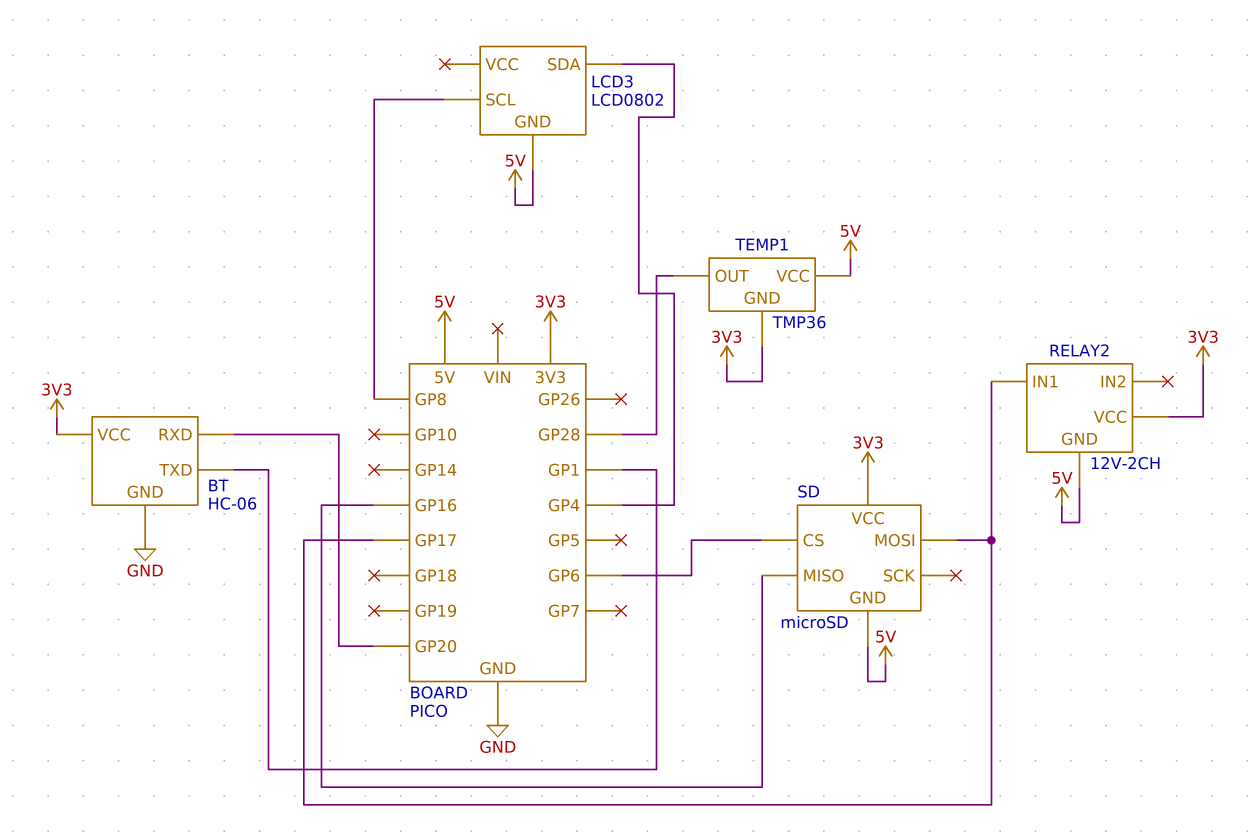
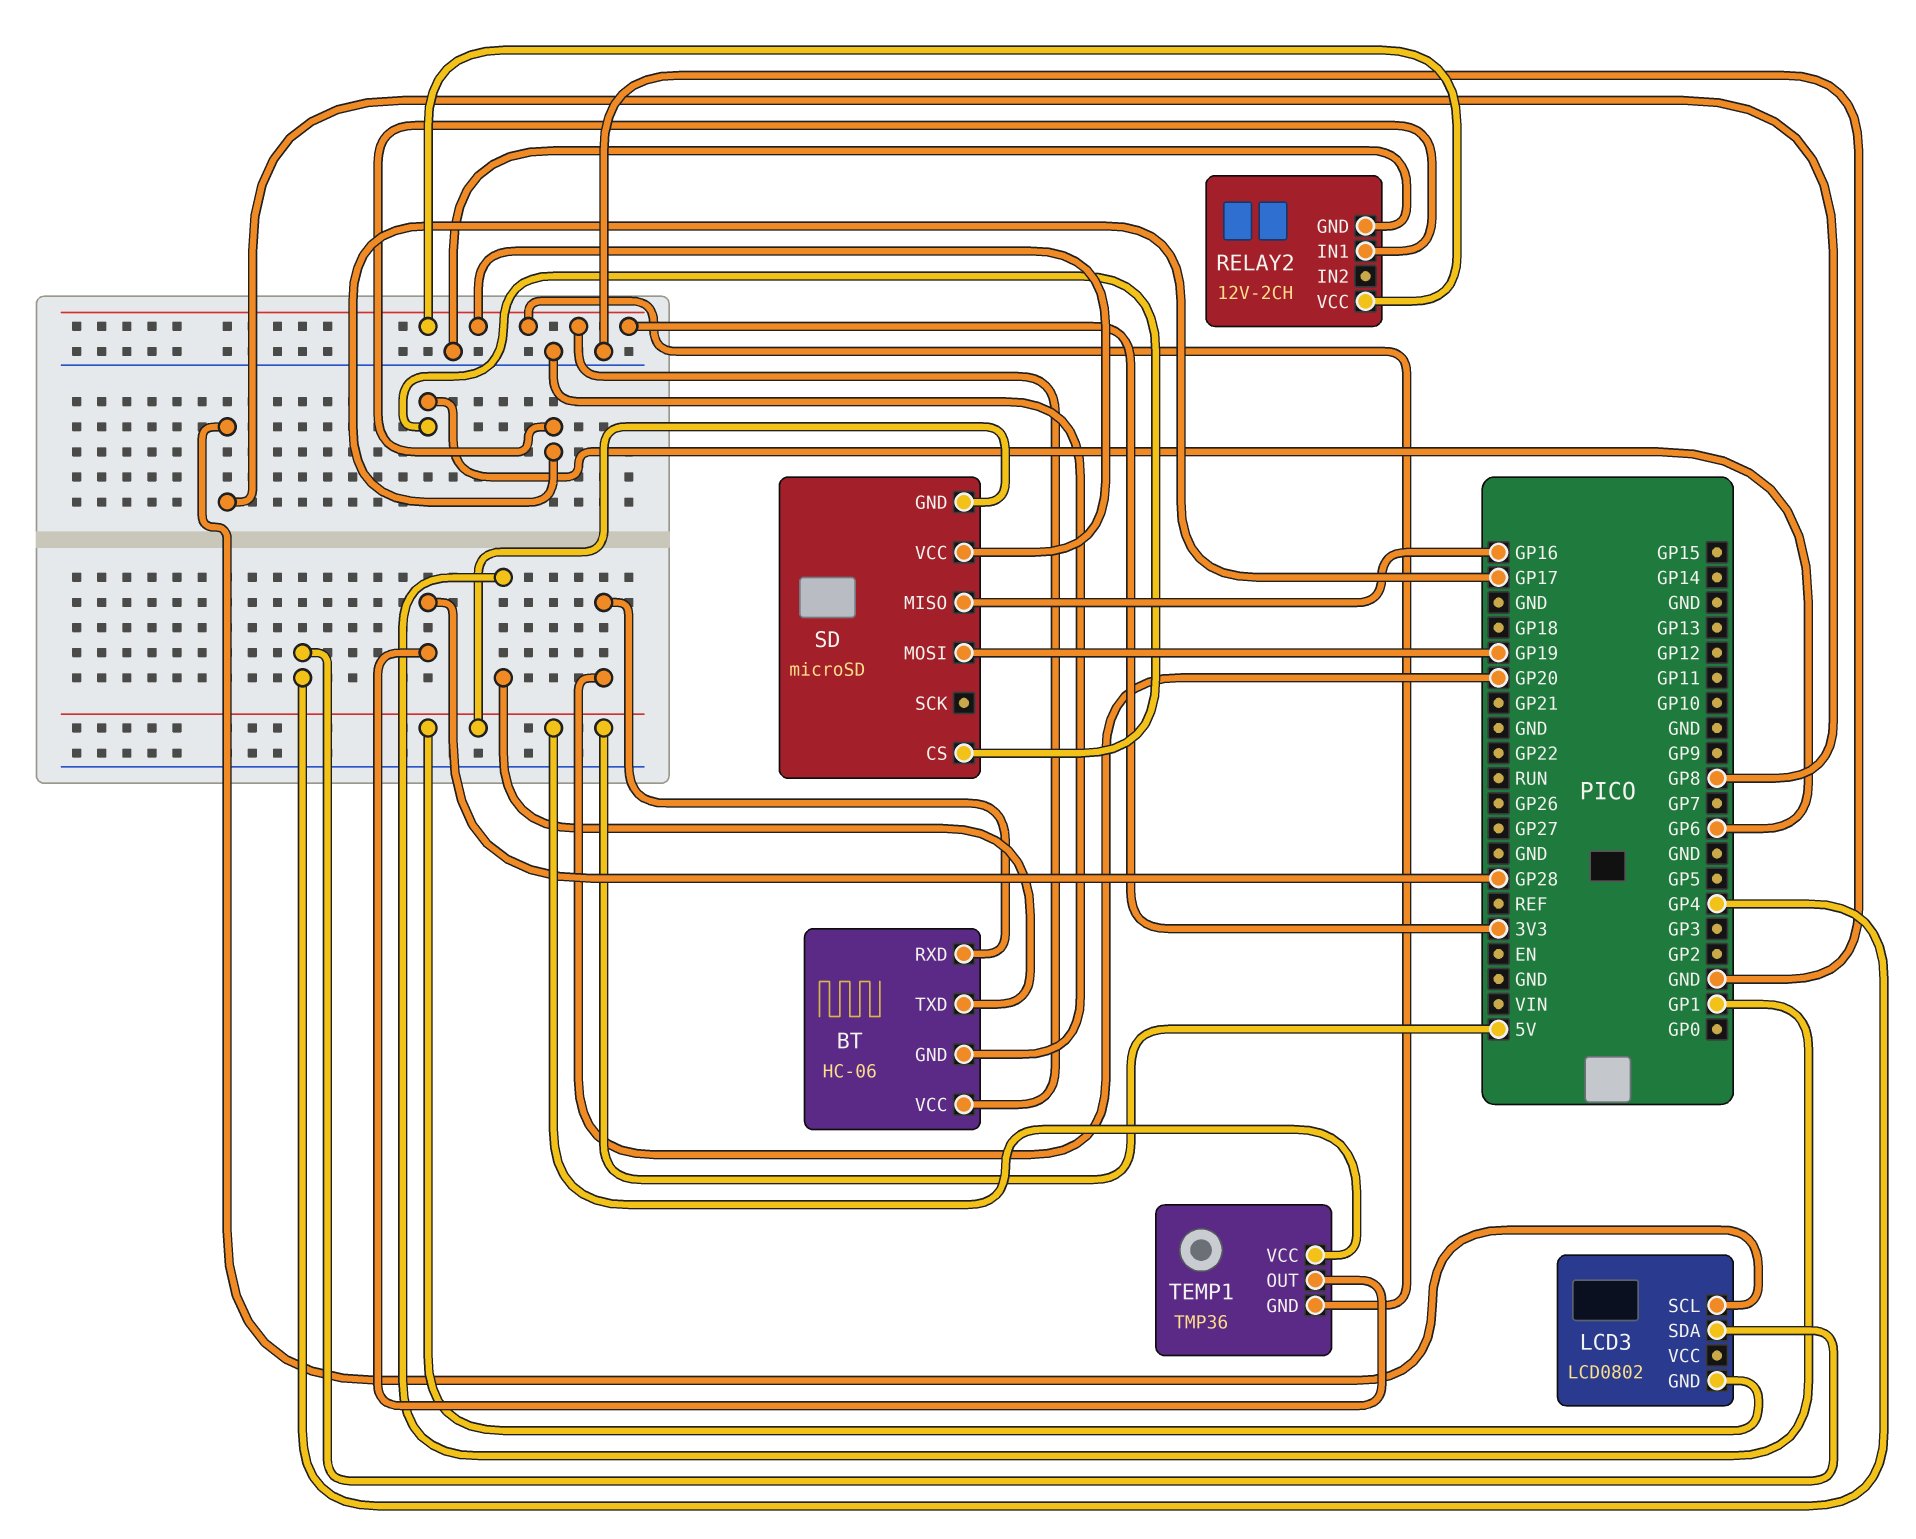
RELAY2 pin GND: 5V -> GND
SD pin MOSI: GP17 -> GP19

